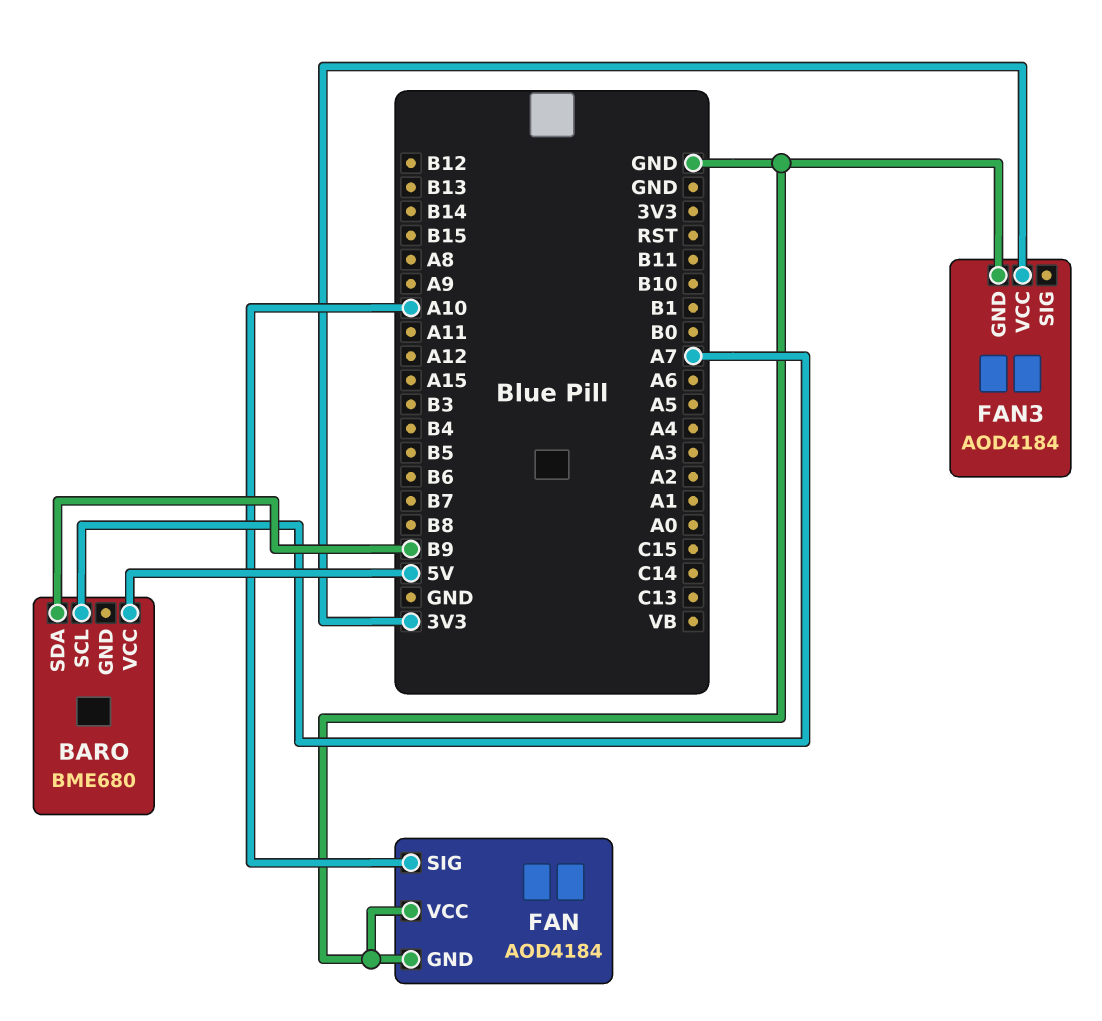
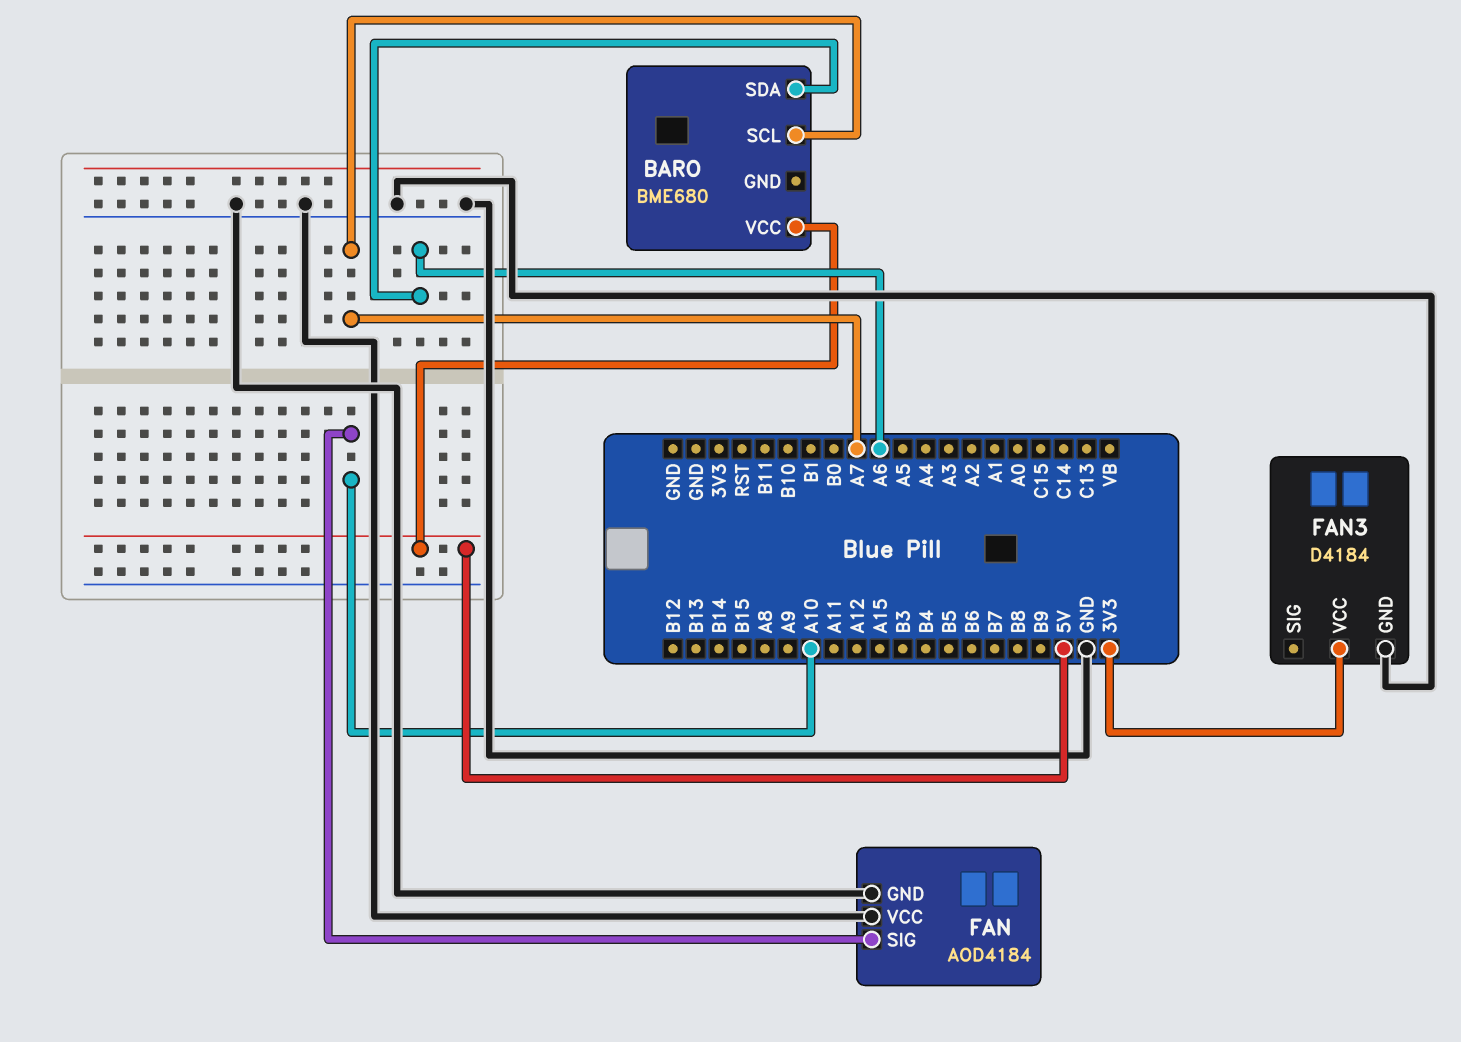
BARO pin SDA: B9 -> A6
FAN3: AOD4184 -> D4184

